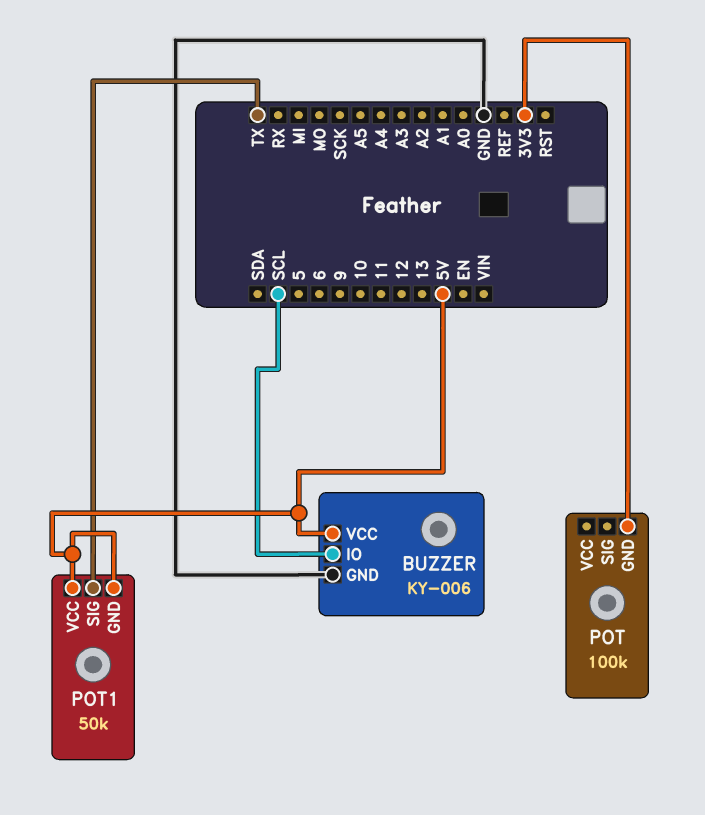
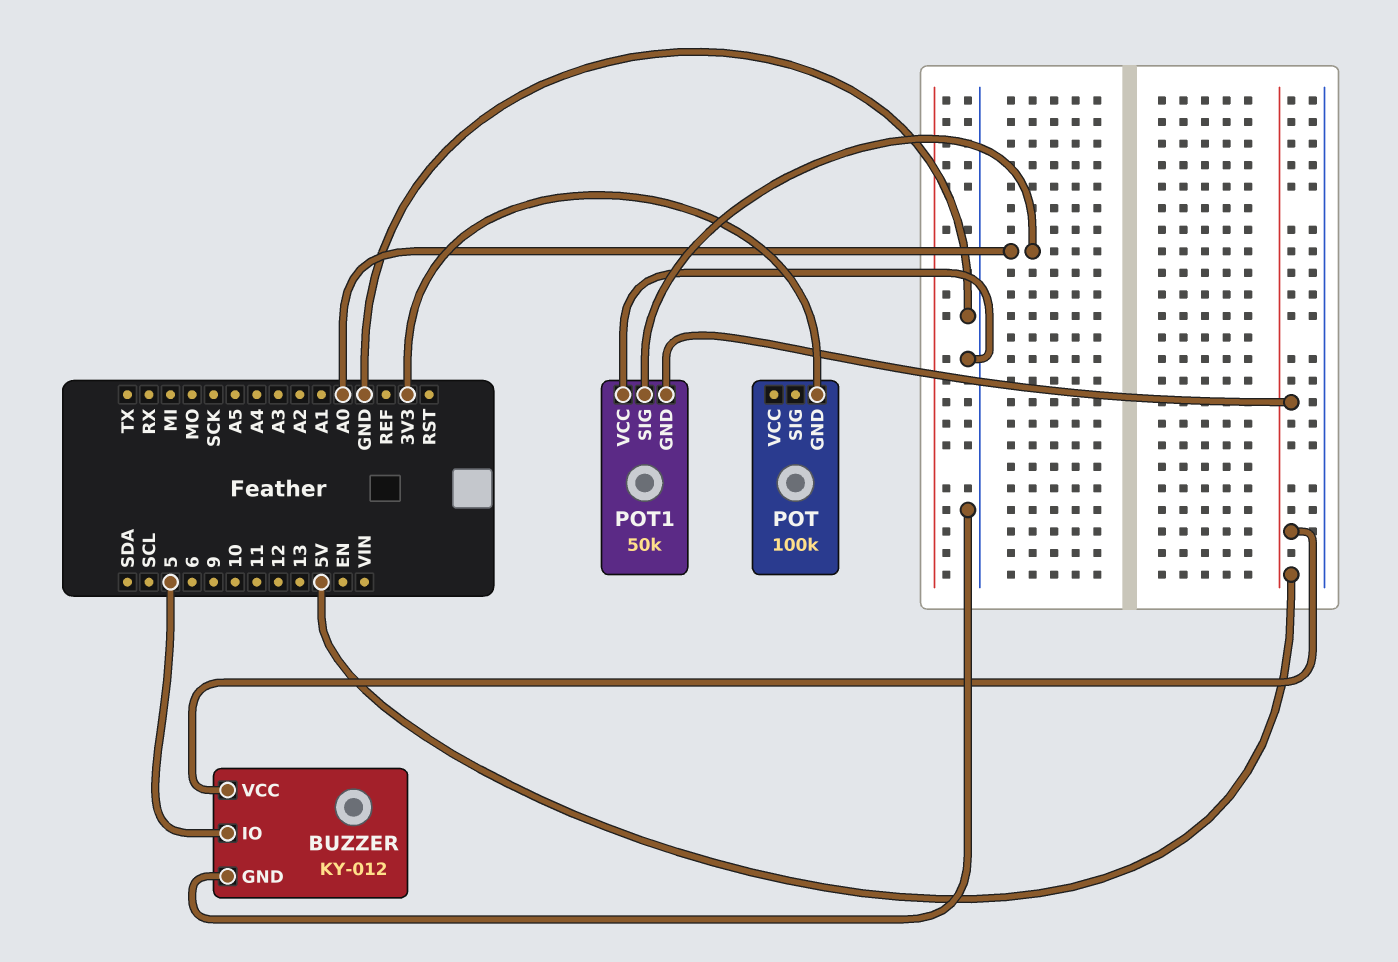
BUZZER: KY-006 -> KY-012
BUZZER pin IO: SCL -> 5
POT1 pin SIG: TX -> A0
POT1 pin VCC: 5V -> GND

